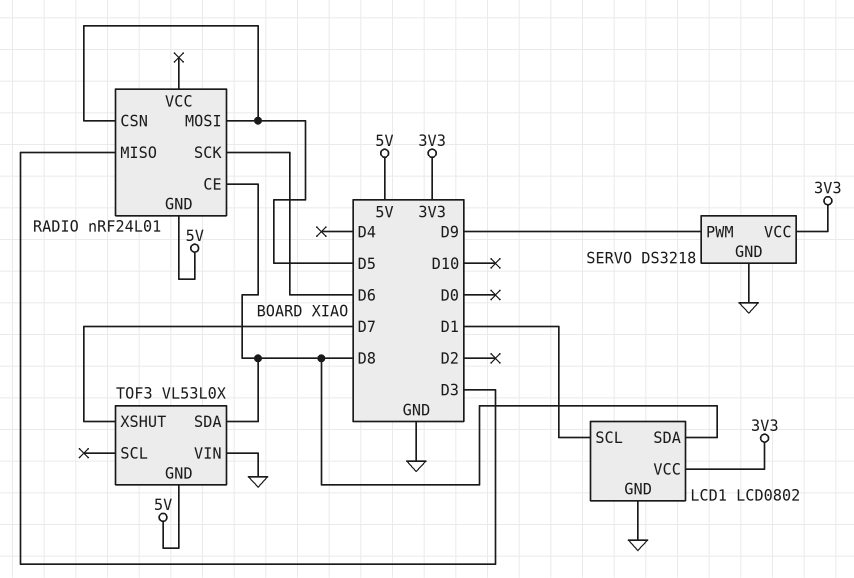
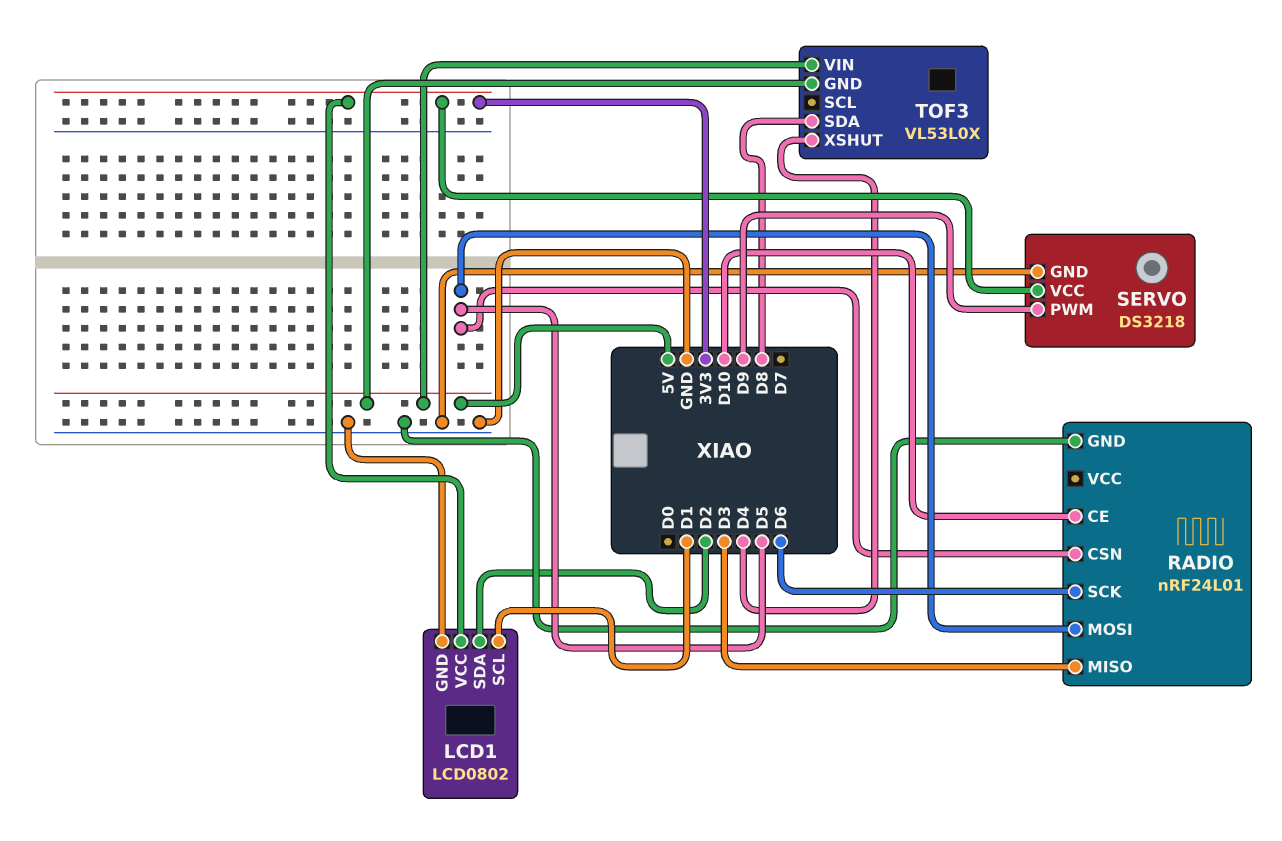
LCD1 pin SDA: D8 -> D2
RADIO pin CE: D8 -> D10
RADIO pin GND: 5V -> GND
TOF3 pin VIN: GND -> 5V
TOF3 pin XSHUT: D7 -> D4

